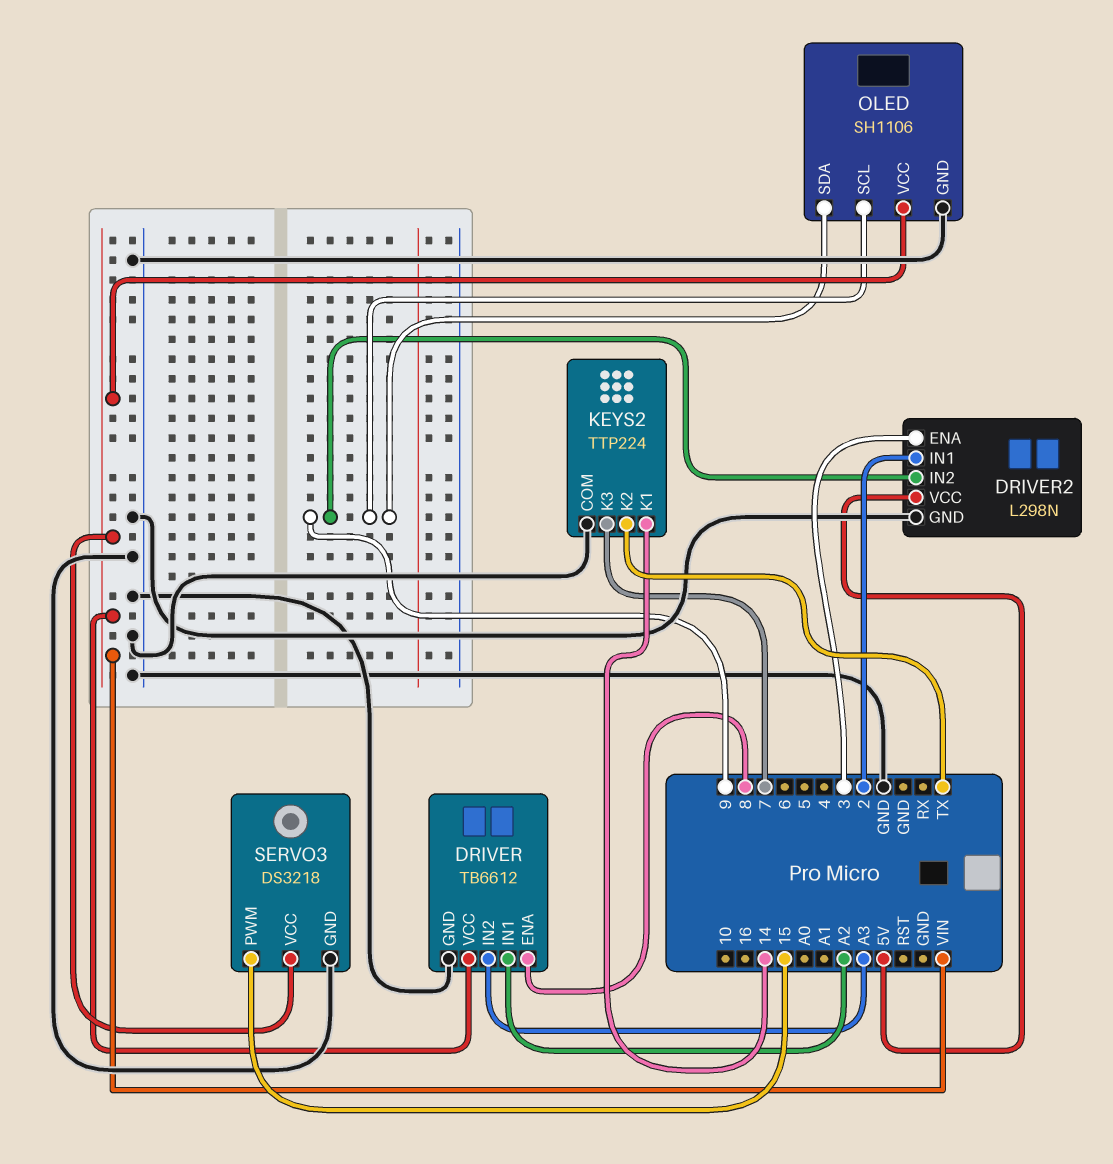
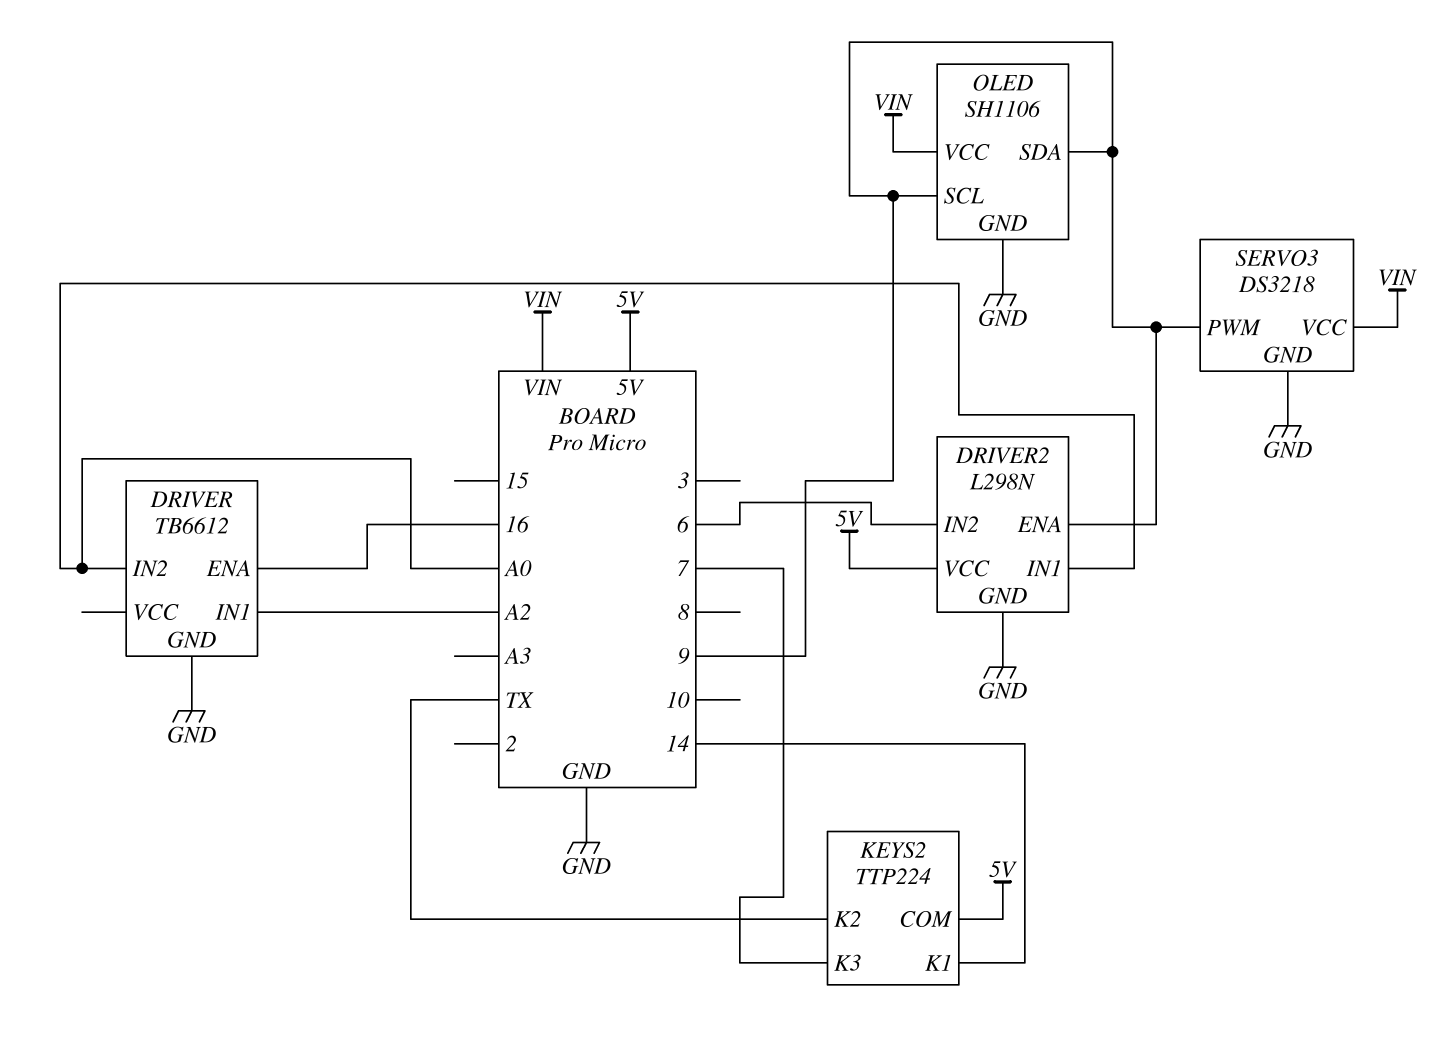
DRIVER pin ENA: 8 -> 16
DRIVER pin IN2: A3 -> A0
DRIVER pin VCC: VIN -> none
DRIVER2 pin ENA: 3 -> 9
DRIVER2 pin IN1: 2 -> A0
DRIVER2 pin IN2: 9 -> 6
KEYS2 pin COM: GND -> 5V
SERVO3 pin PWM: 15 -> 9

